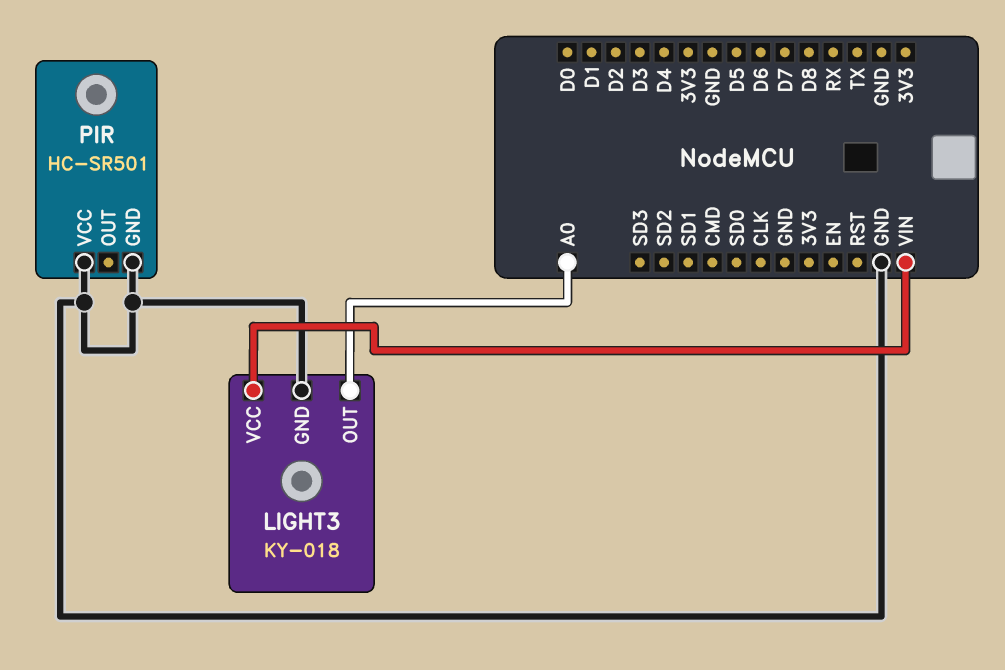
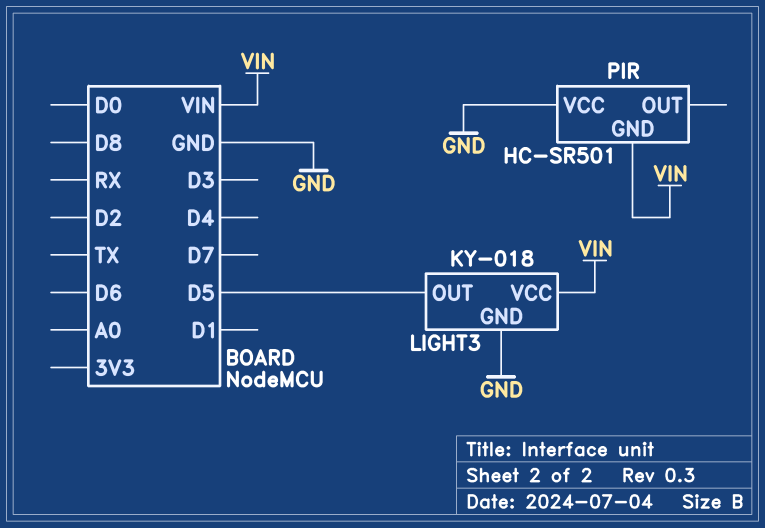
LIGHT3 pin OUT: A0 -> D5
PIR pin GND: GND -> VIN

